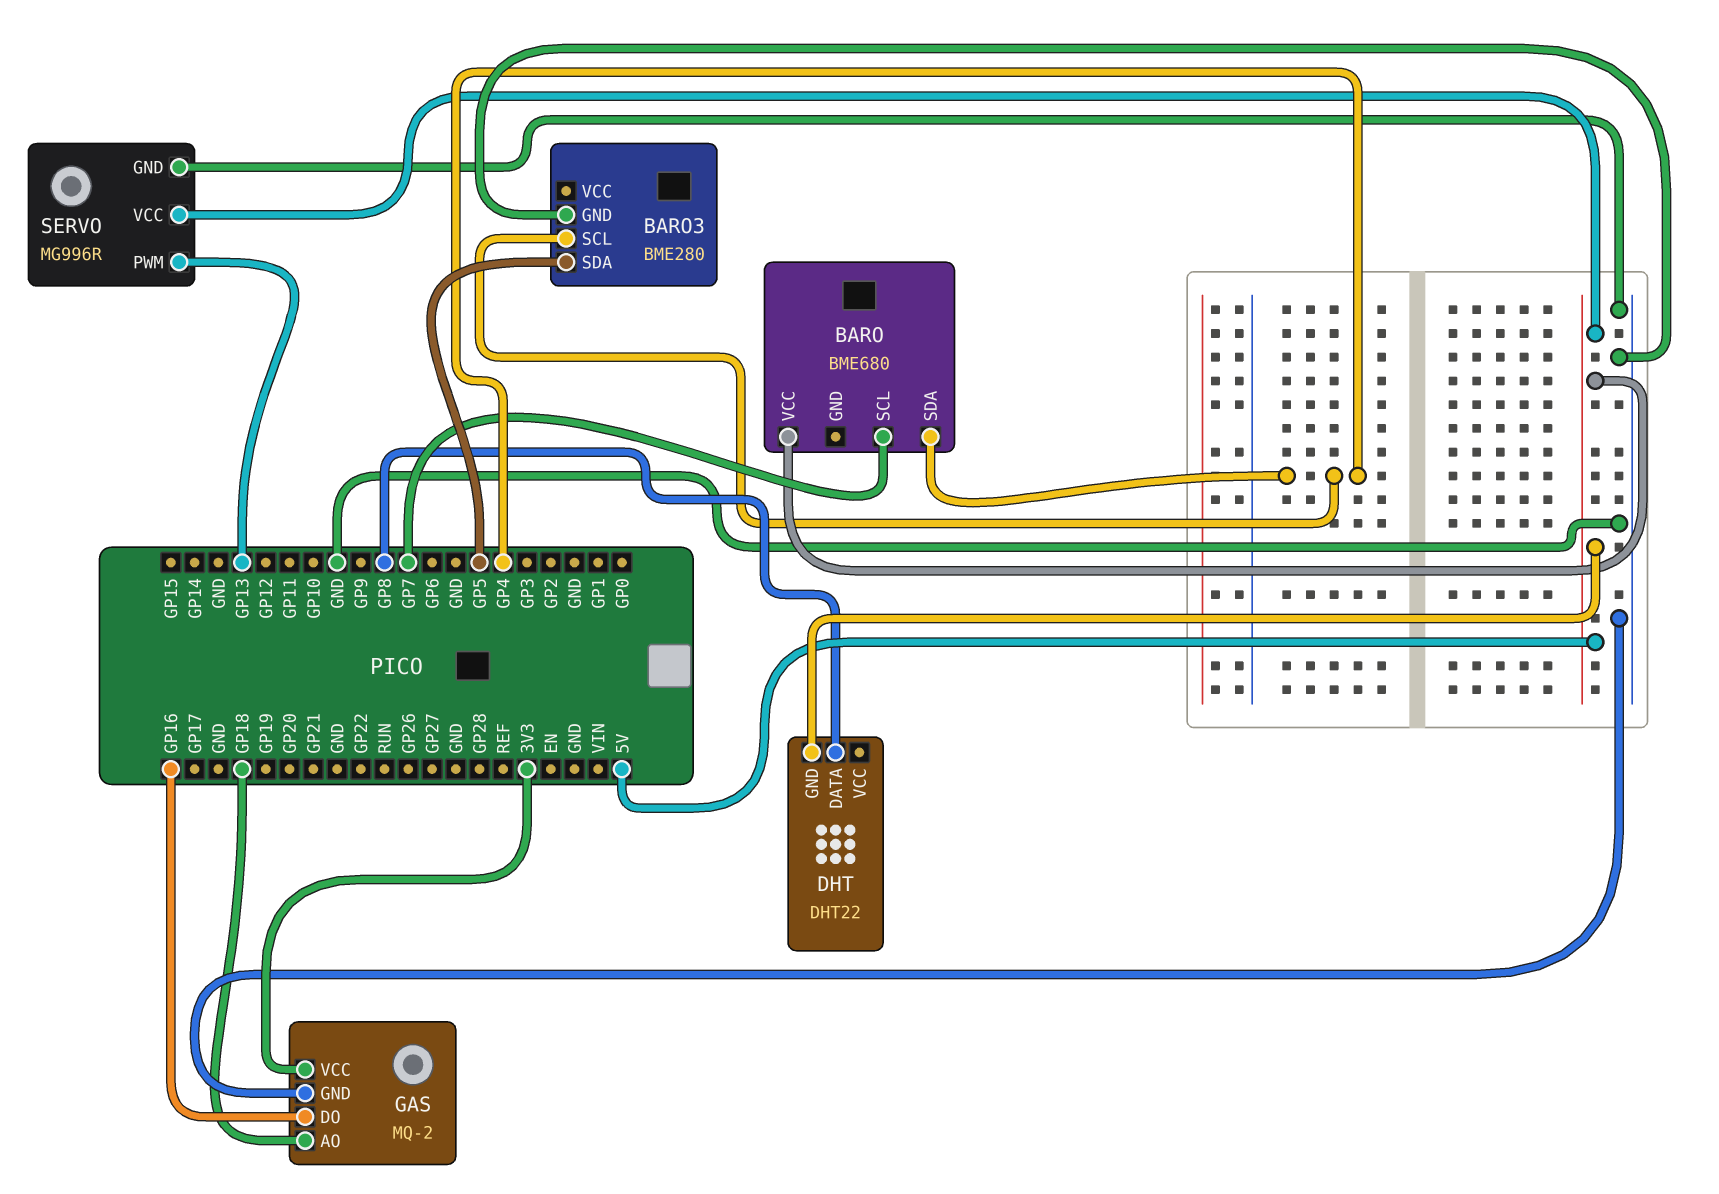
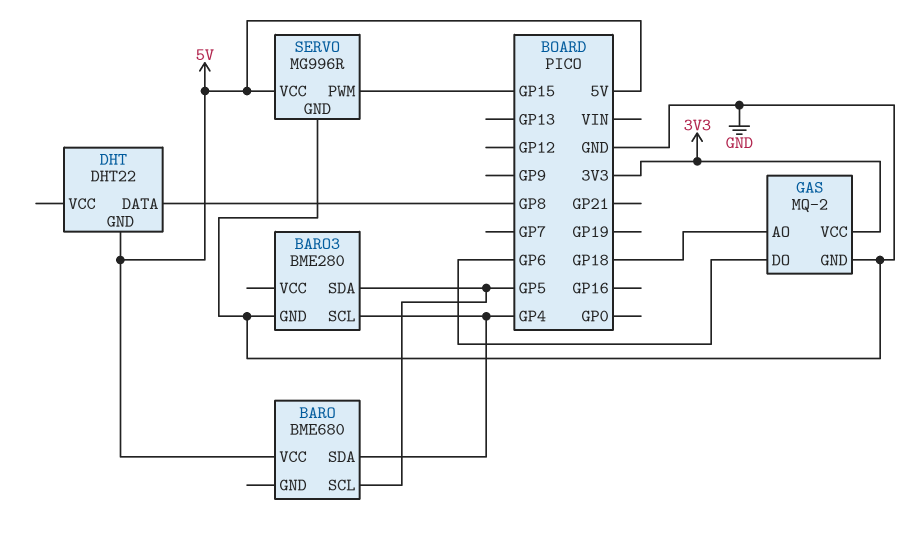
BARO pin SCL: GP7 -> GP5
GAS pin DO: GP16 -> GP6
SERVO pin PWM: GP13 -> GP15

